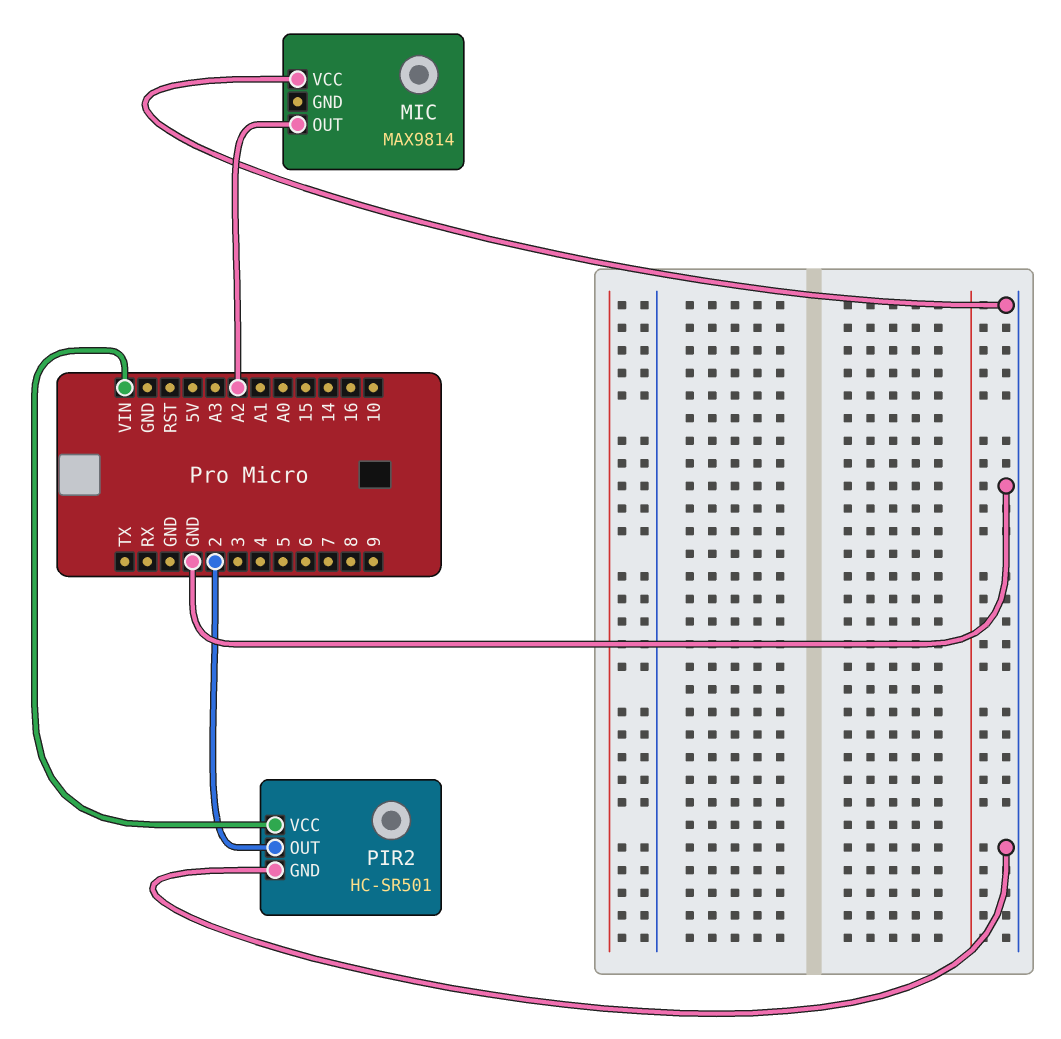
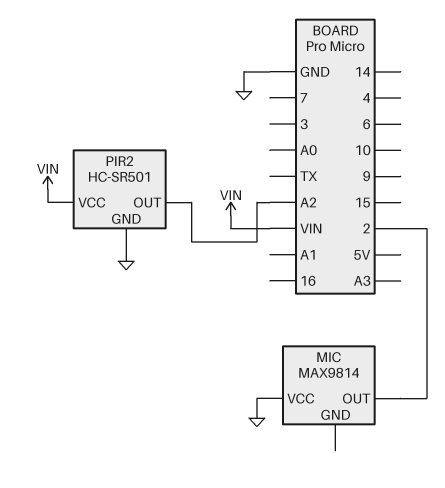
MIC pin OUT: A2 -> 2
PIR2 pin OUT: 2 -> A2

